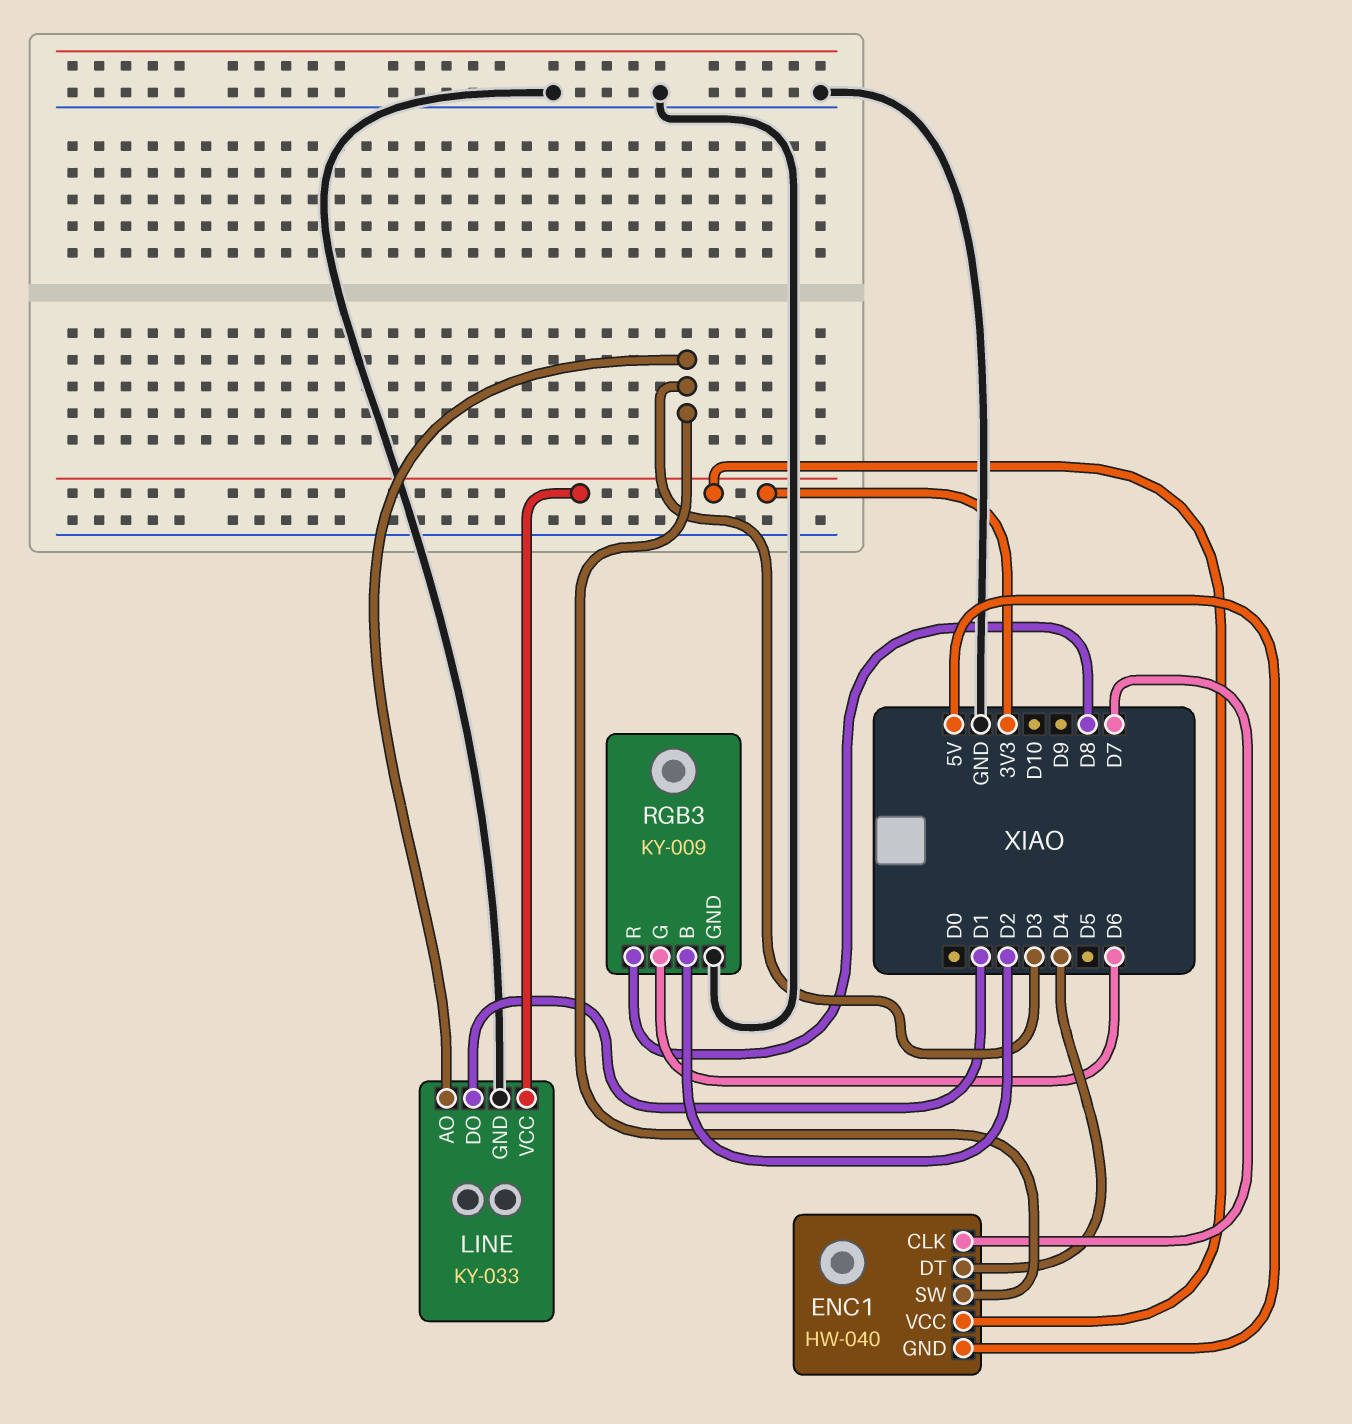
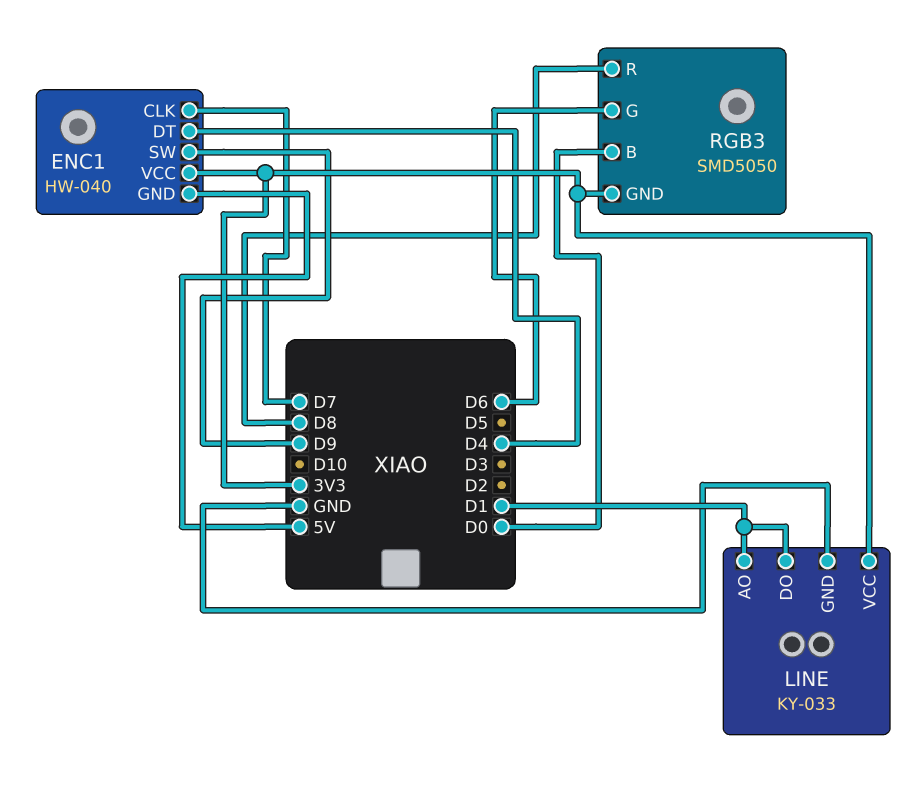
ENC1 pin SW: D3 -> D9
LINE pin AO: D3 -> D1
RGB3: KY-009 -> SMD5050
RGB3 pin B: D2 -> D0
RGB3 pin GND: GND -> 3V3

